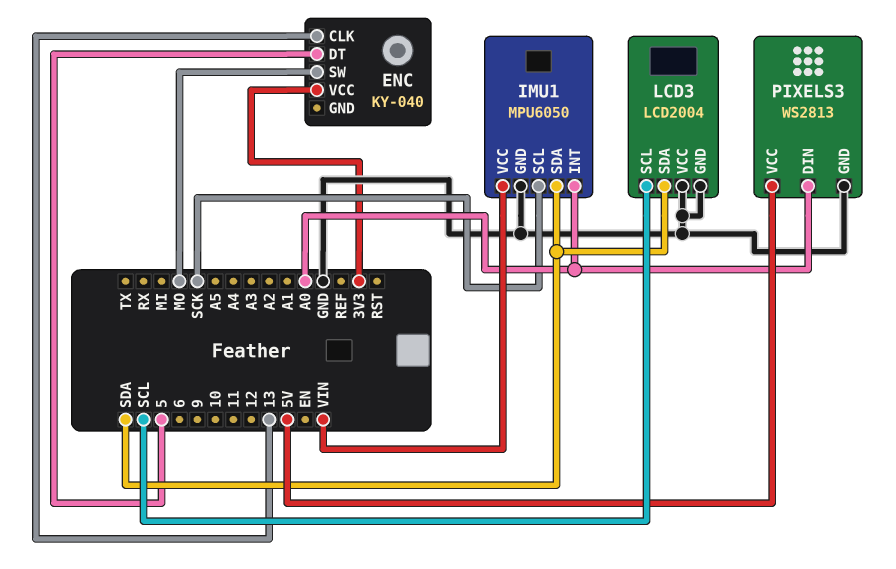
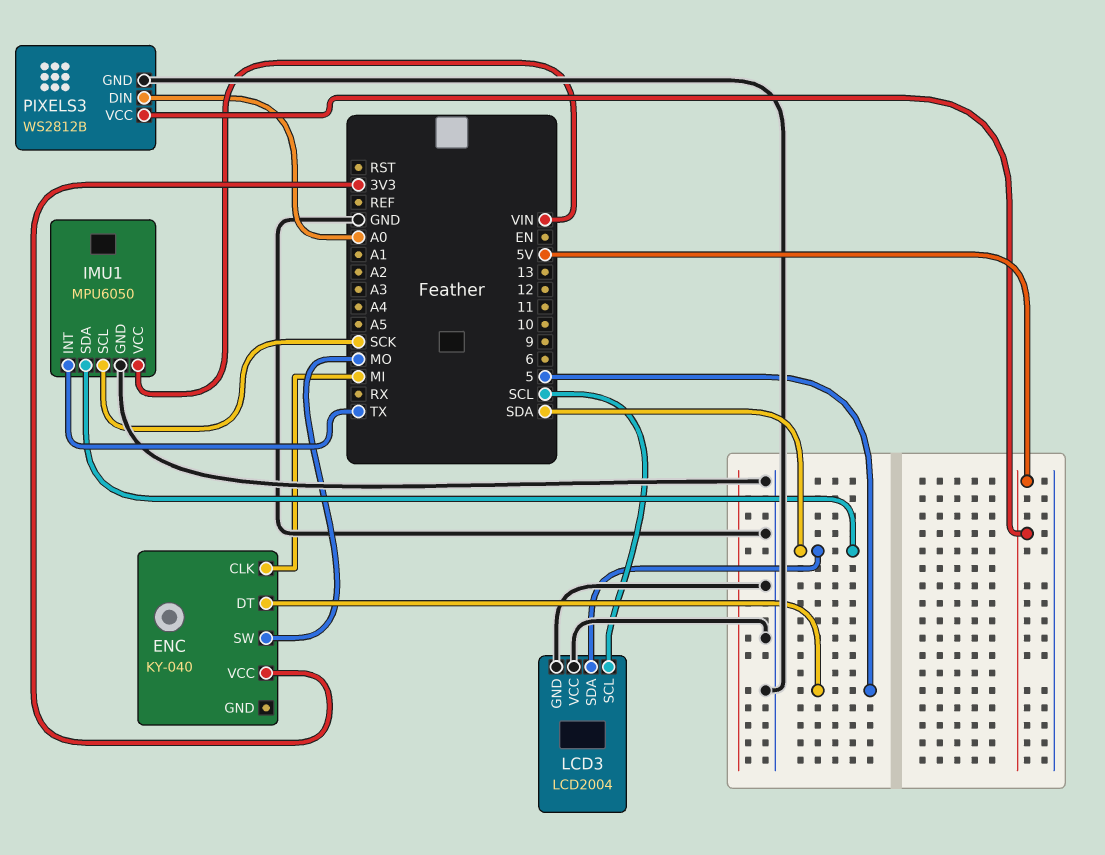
ENC pin CLK: 13 -> MI
IMU1 pin INT: A0 -> TX
PIXELS3: WS2813 -> WS2812B

